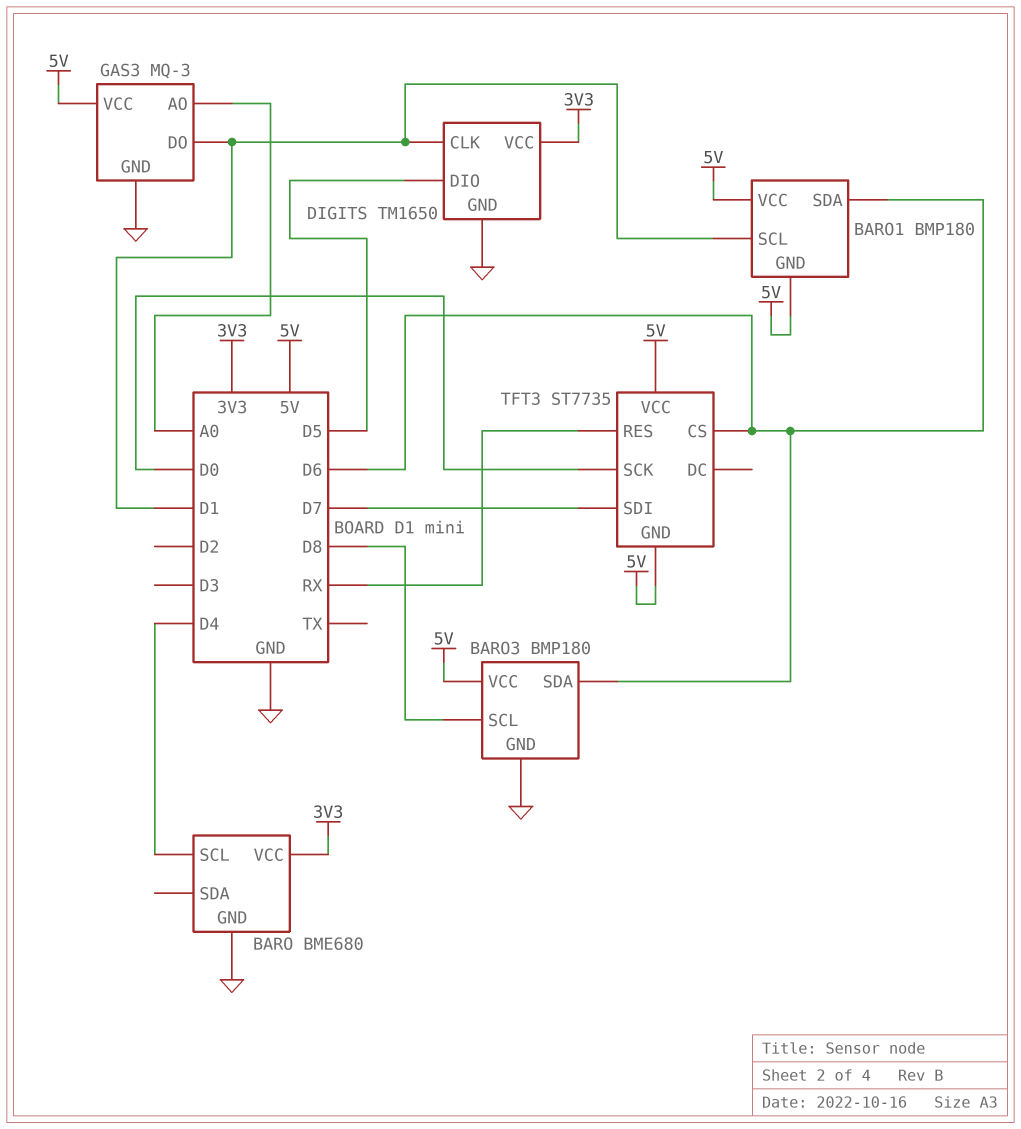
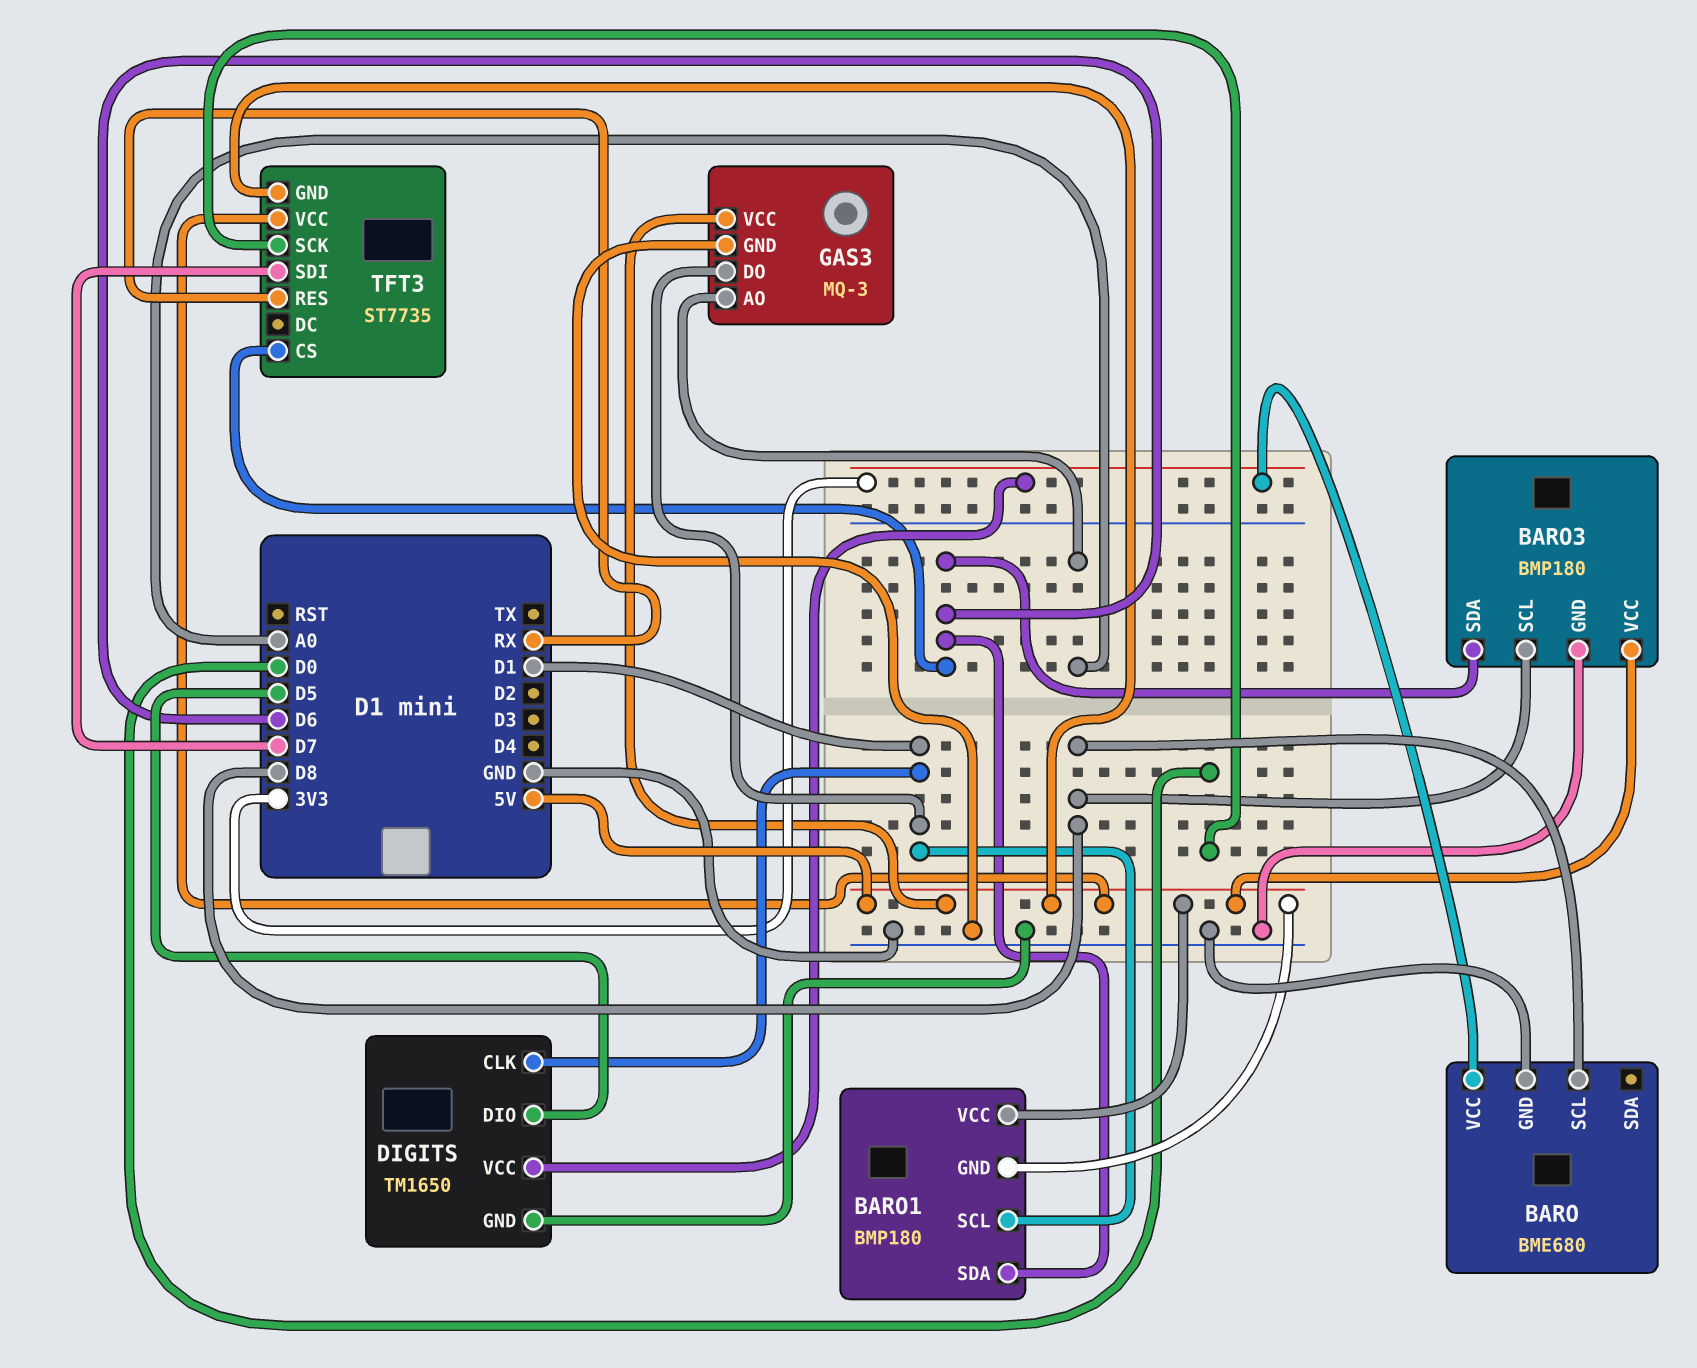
BARO pin SCL: D4 -> D8

